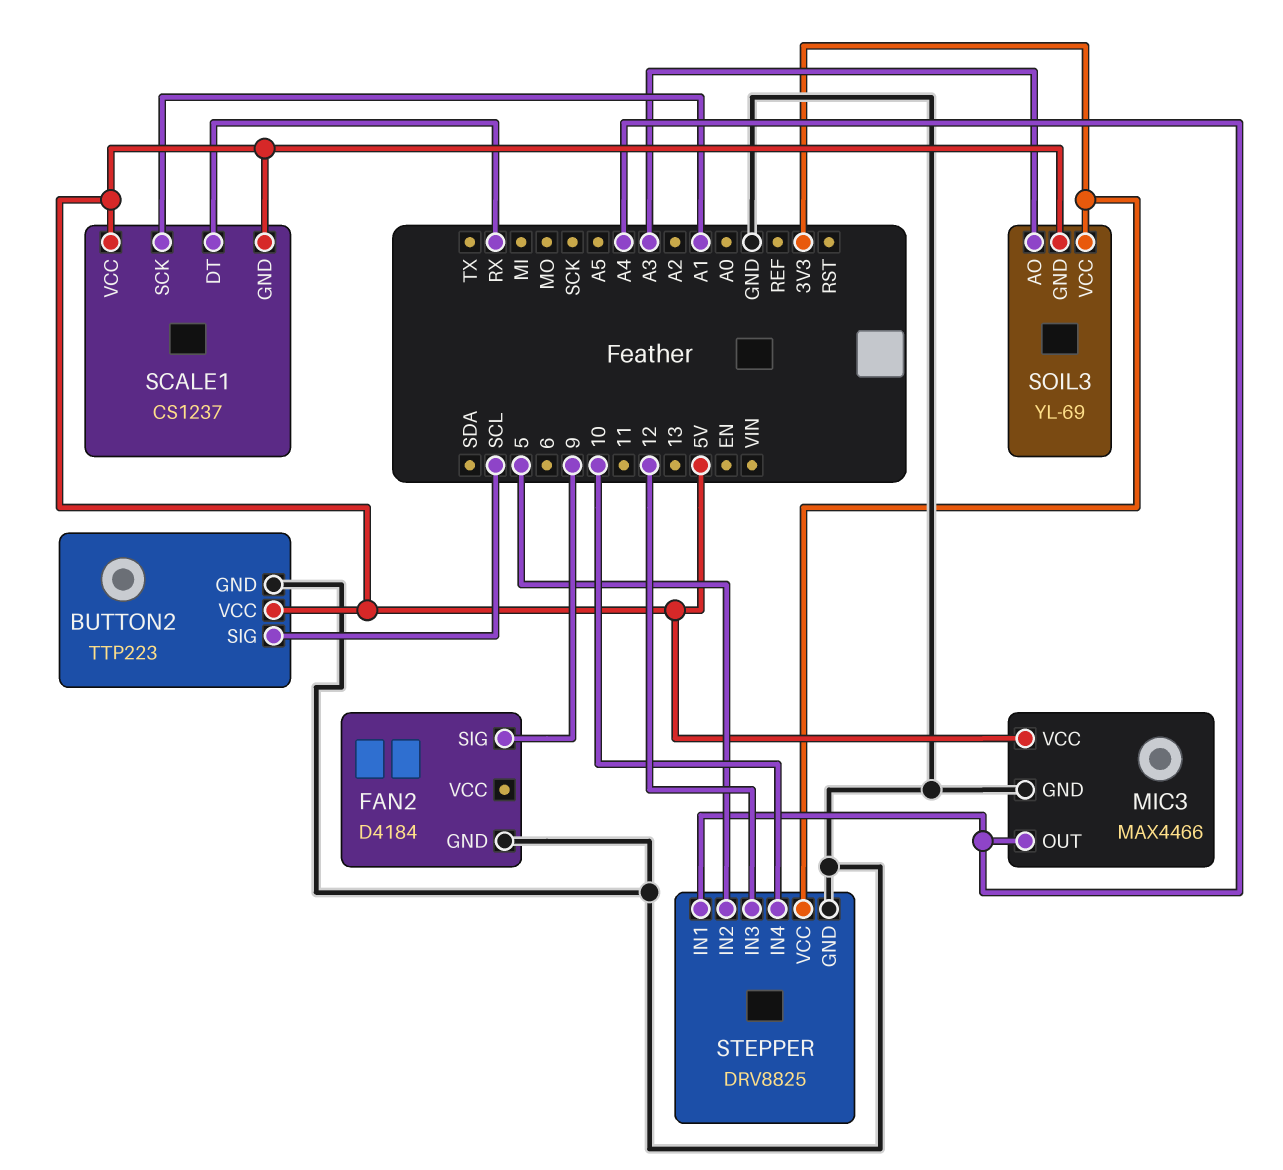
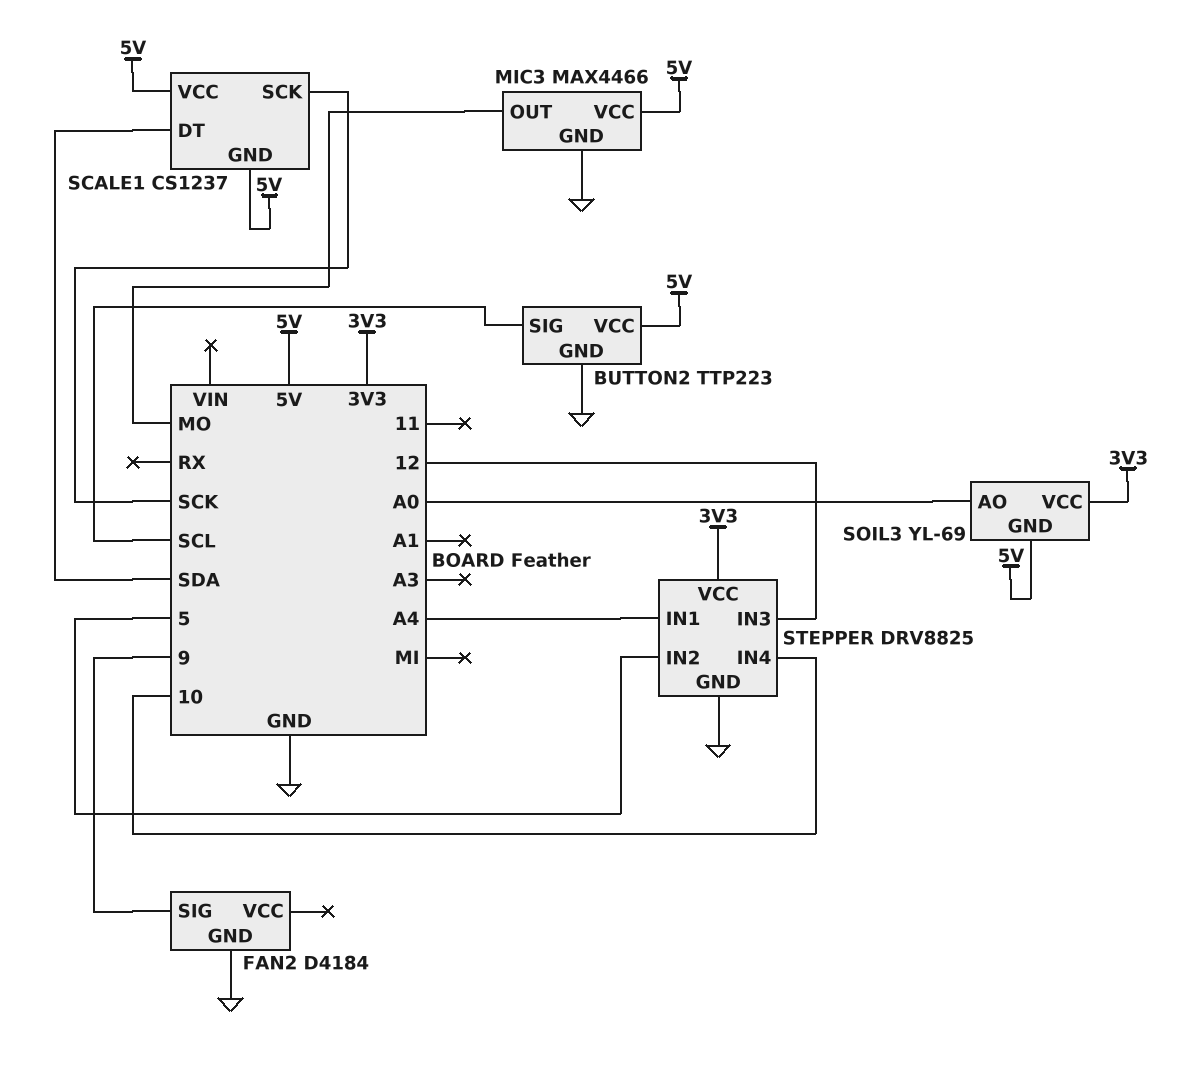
MIC3 pin OUT: A4 -> MO
SCALE1 pin DT: RX -> SDA
SCALE1 pin SCK: A1 -> SCK
SOIL3 pin AO: A3 -> A0

